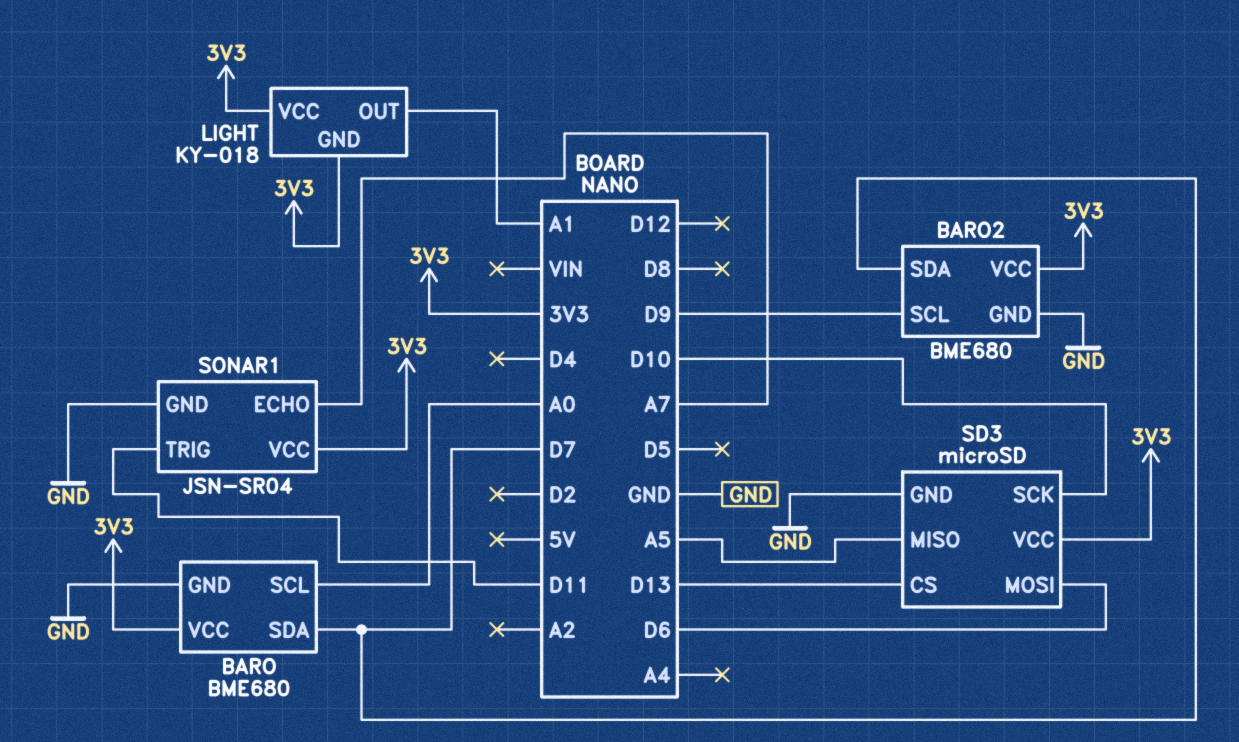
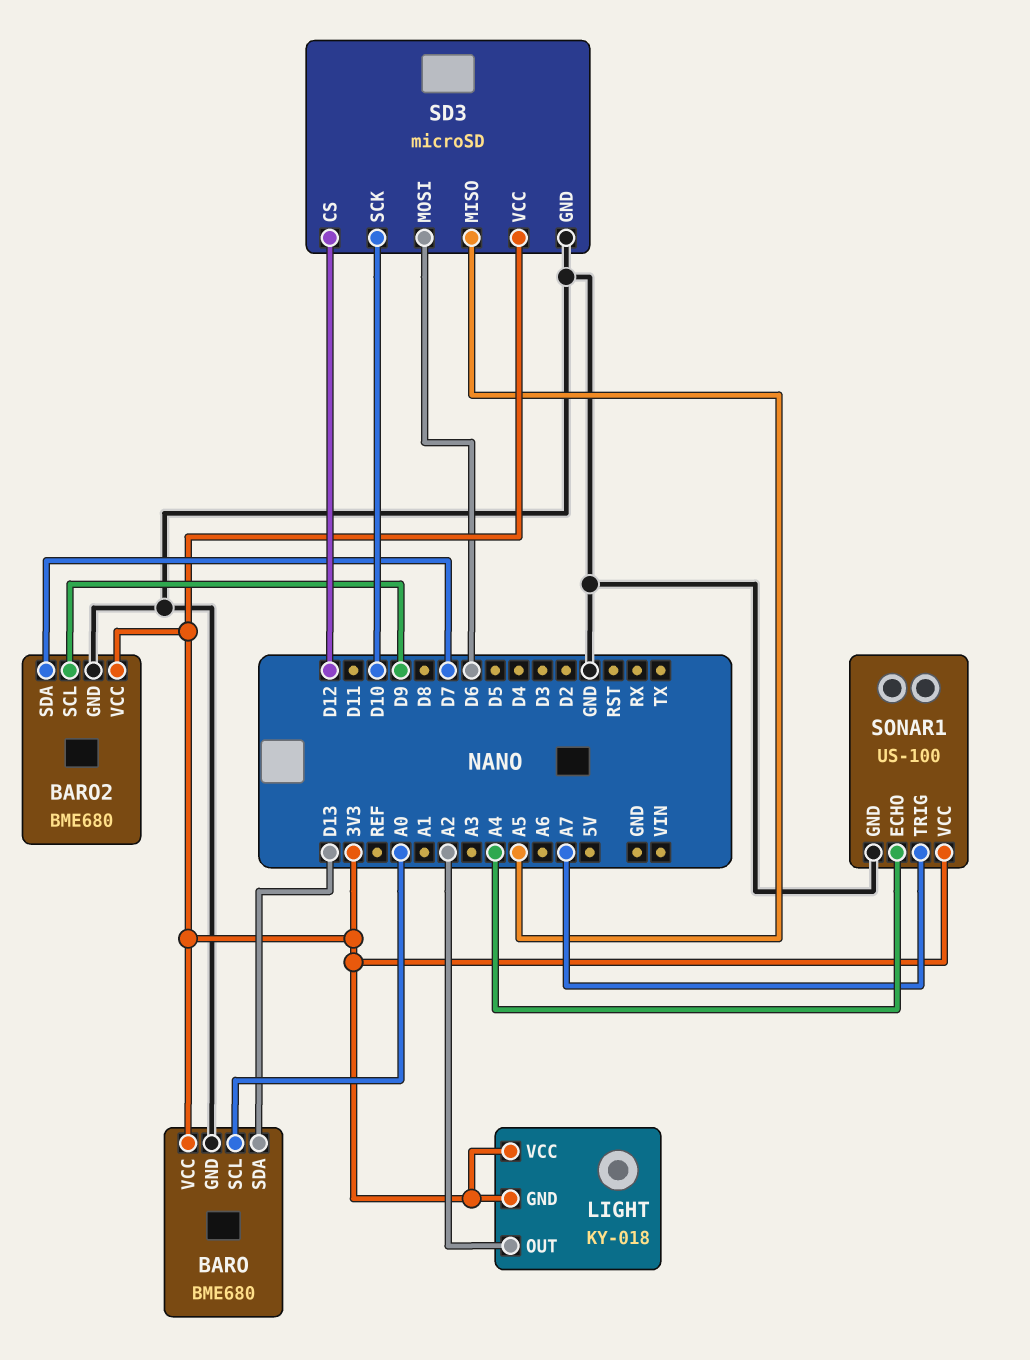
BARO pin SDA: D7 -> D13
LIGHT pin OUT: A1 -> A2
SD3 pin CS: D13 -> D12
SONAR1: JSN-SR04 -> US-100
SONAR1 pin ECHO: A7 -> A4
SONAR1 pin TRIG: D11 -> A7

